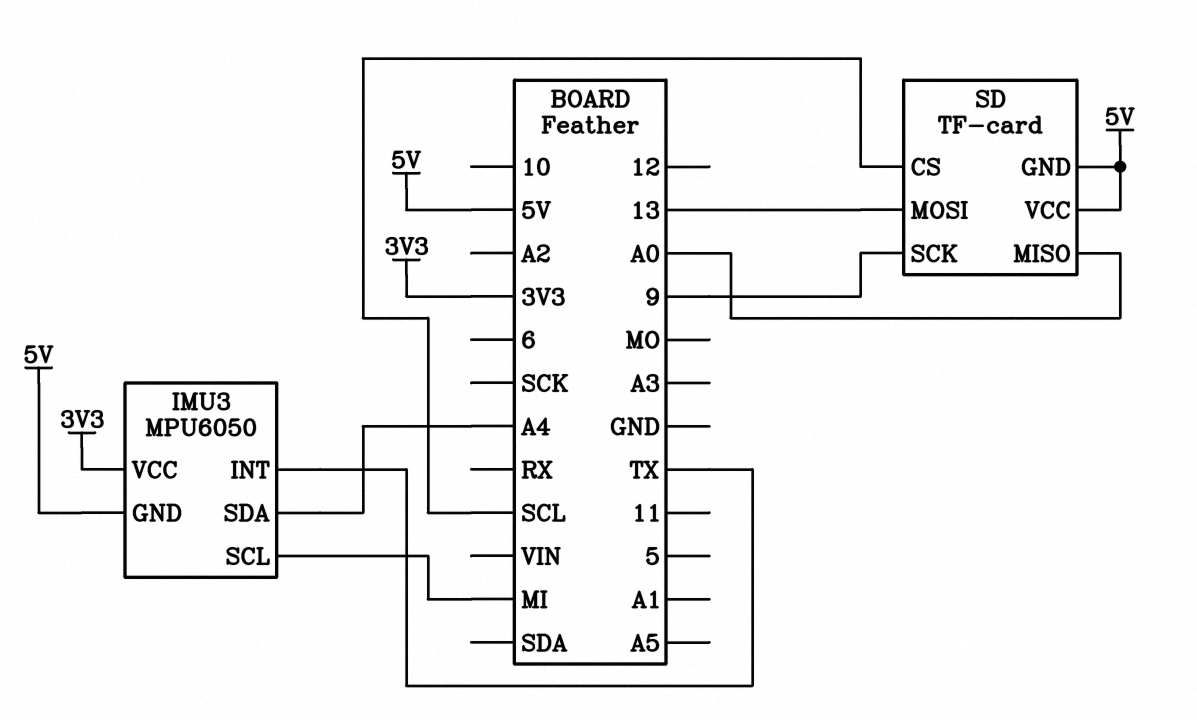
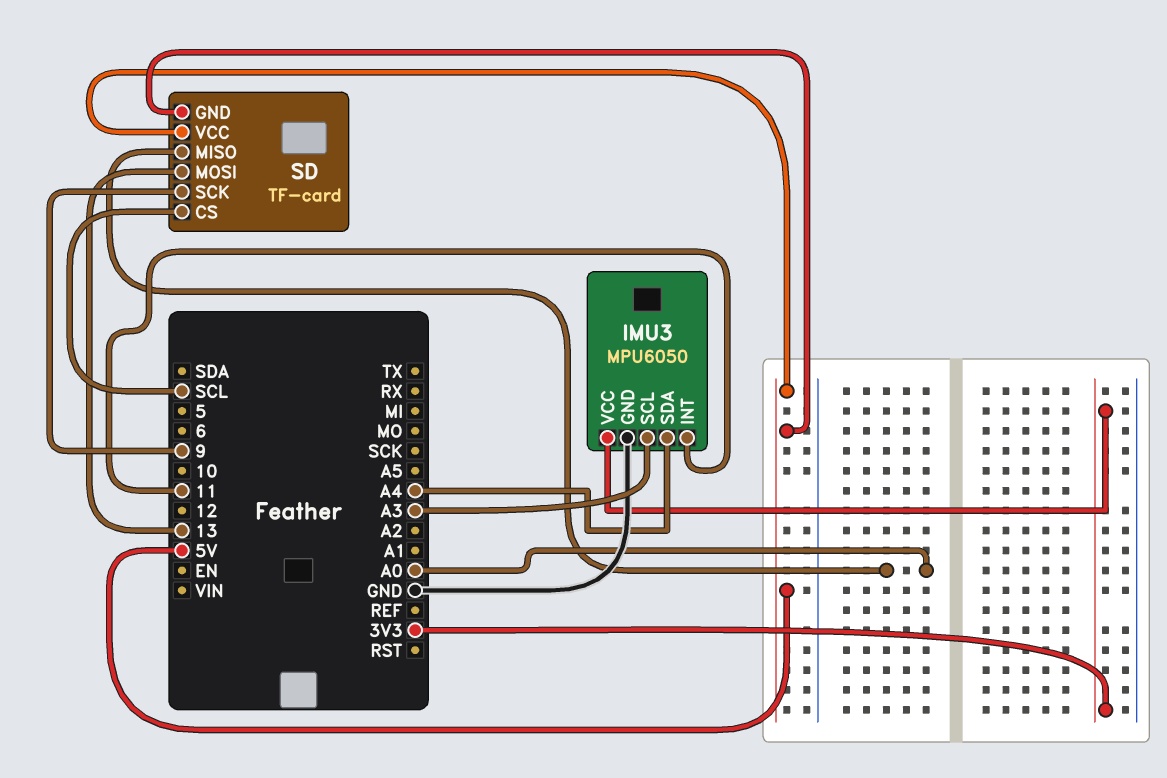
IMU3 pin GND: 5V -> GND
IMU3 pin INT: TX -> 11
IMU3 pin SCL: MI -> A3

